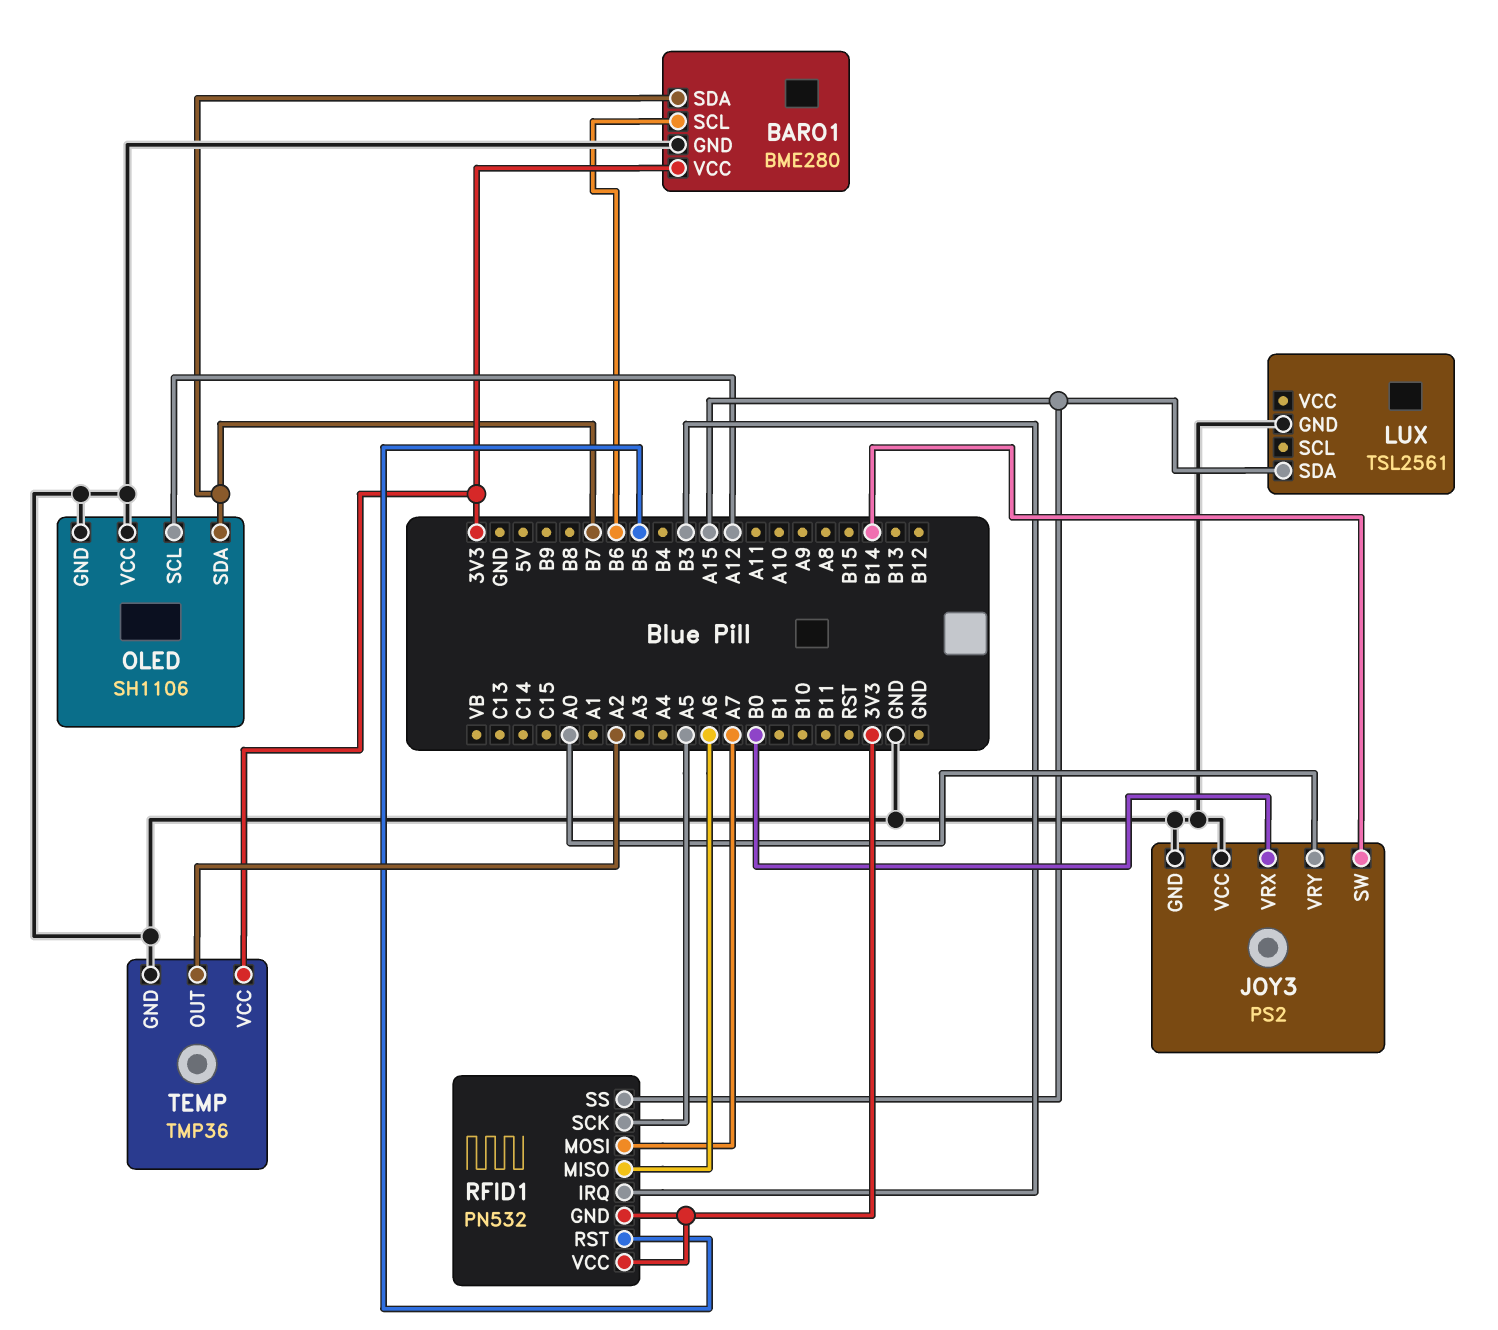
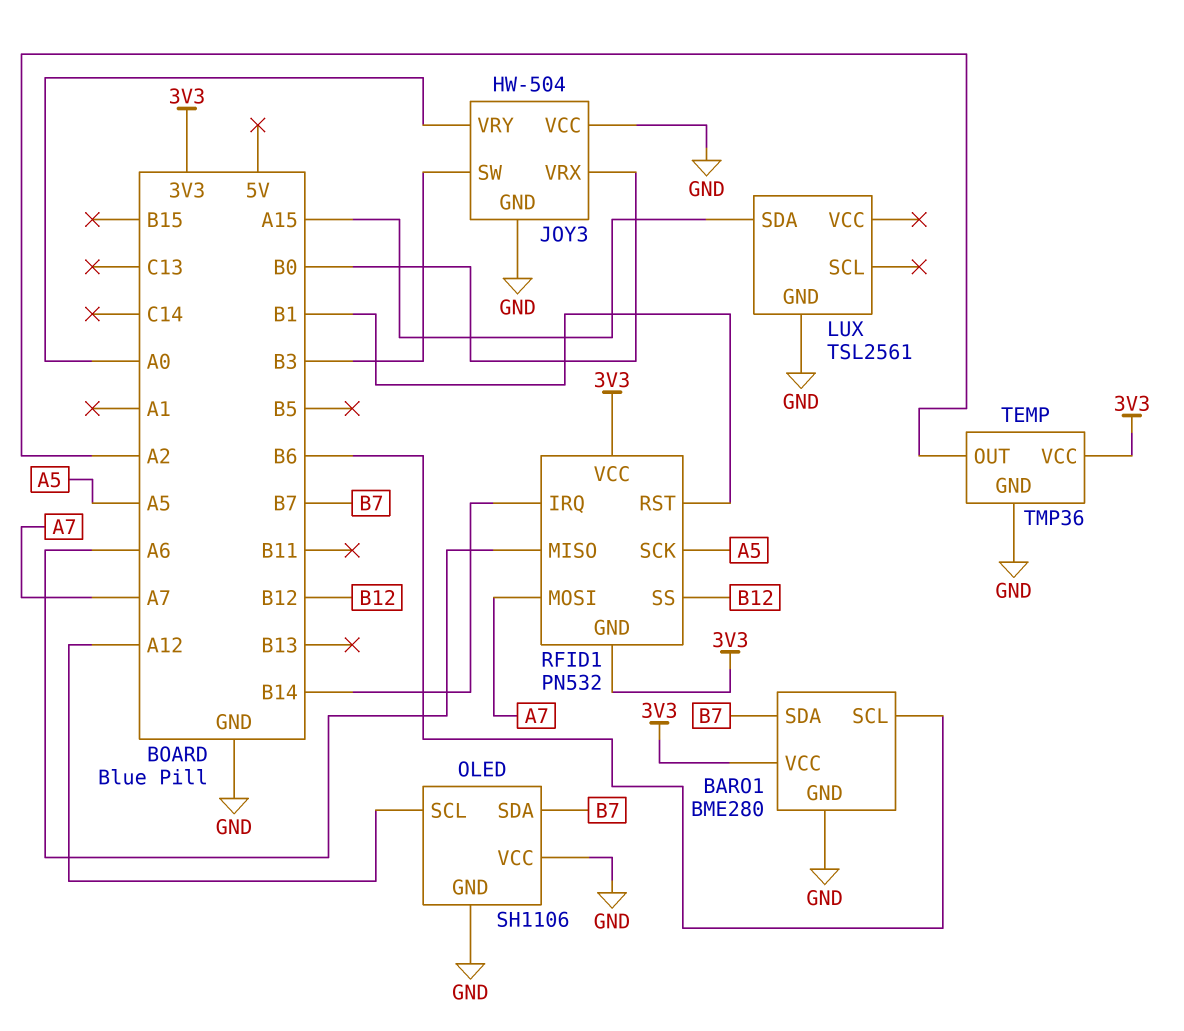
JOY3: PS2 -> HW-504
JOY3 pin SW: B14 -> B3
RFID1 pin IRQ: B3 -> B14
RFID1 pin RST: B5 -> B1
RFID1 pin SS: A15 -> B12

